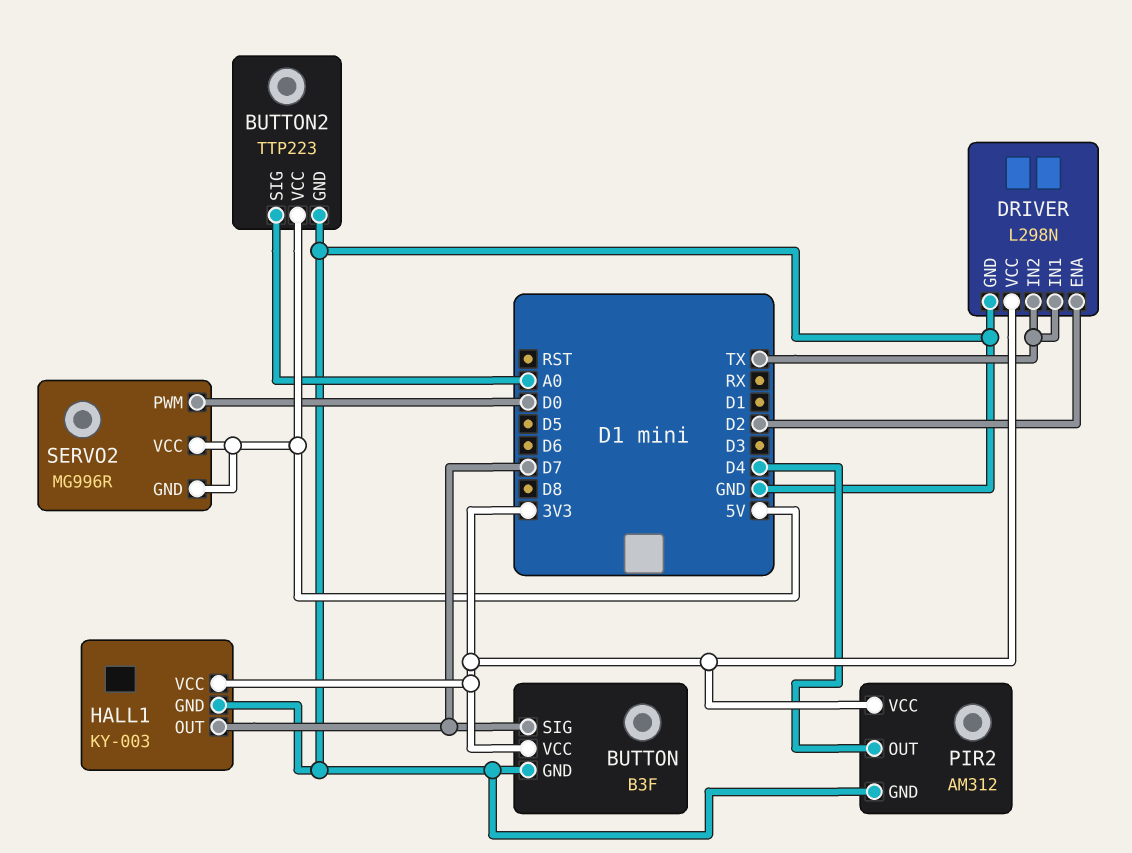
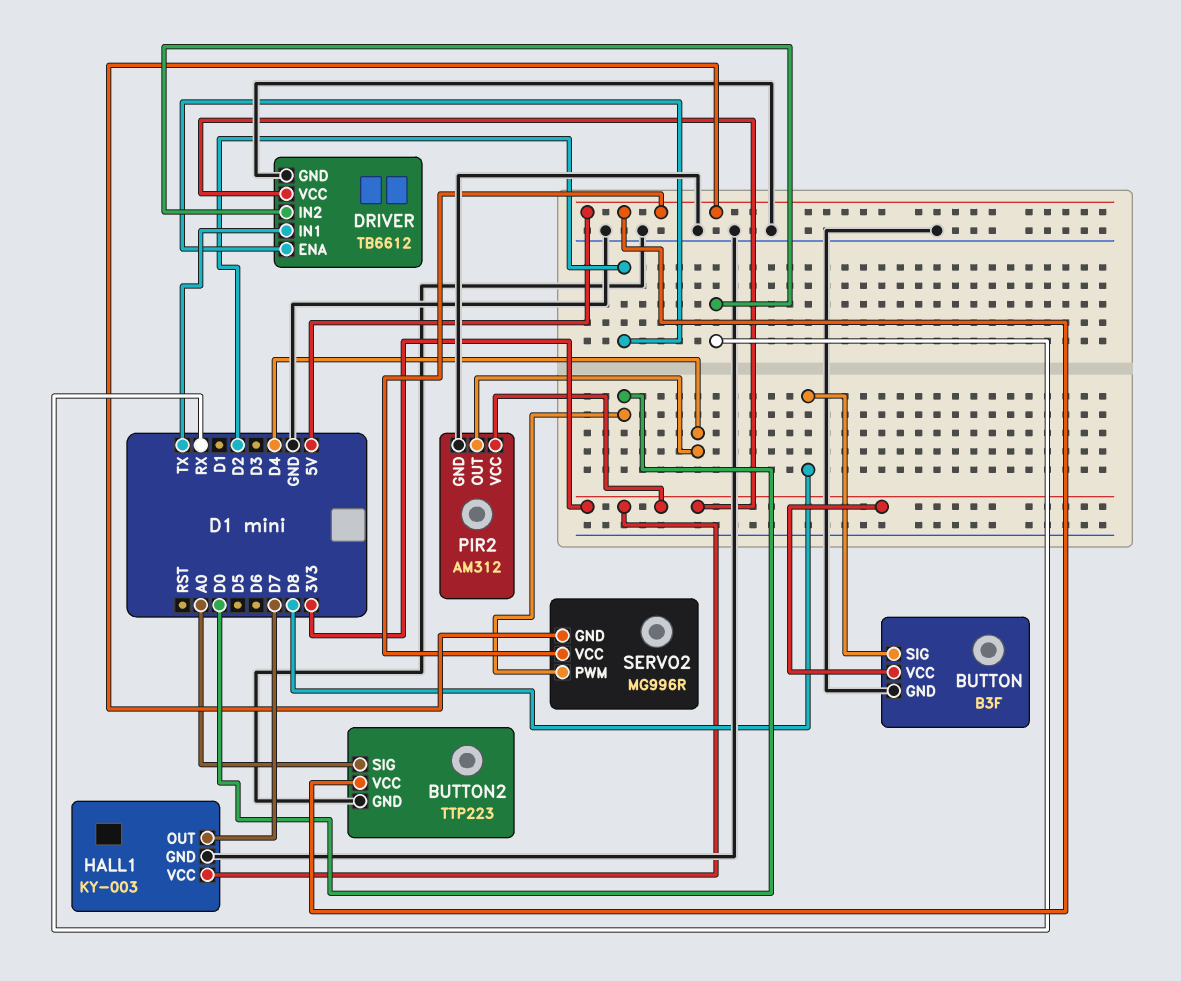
BUTTON pin SIG: D7 -> D8
DRIVER: L298N -> TB6612
DRIVER pin IN2: TX -> RX

